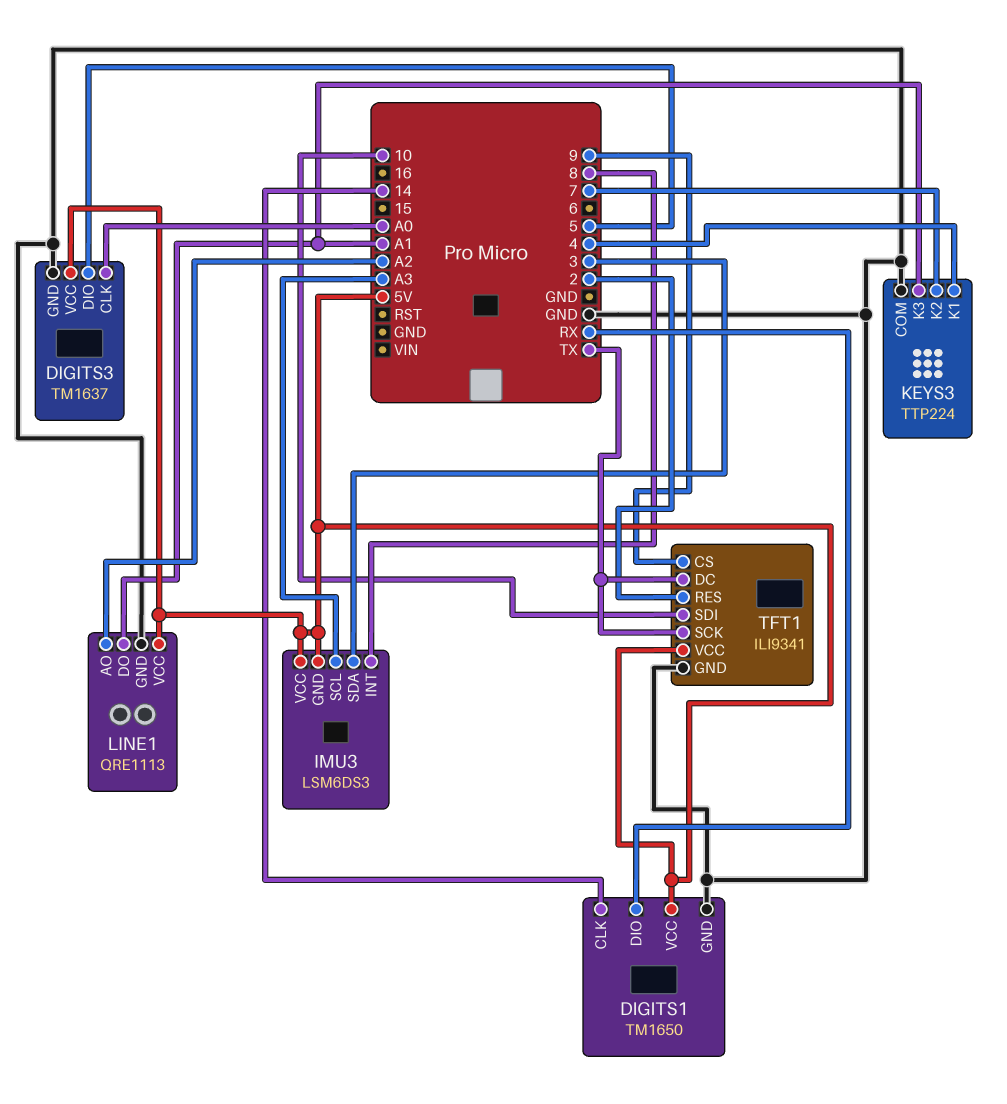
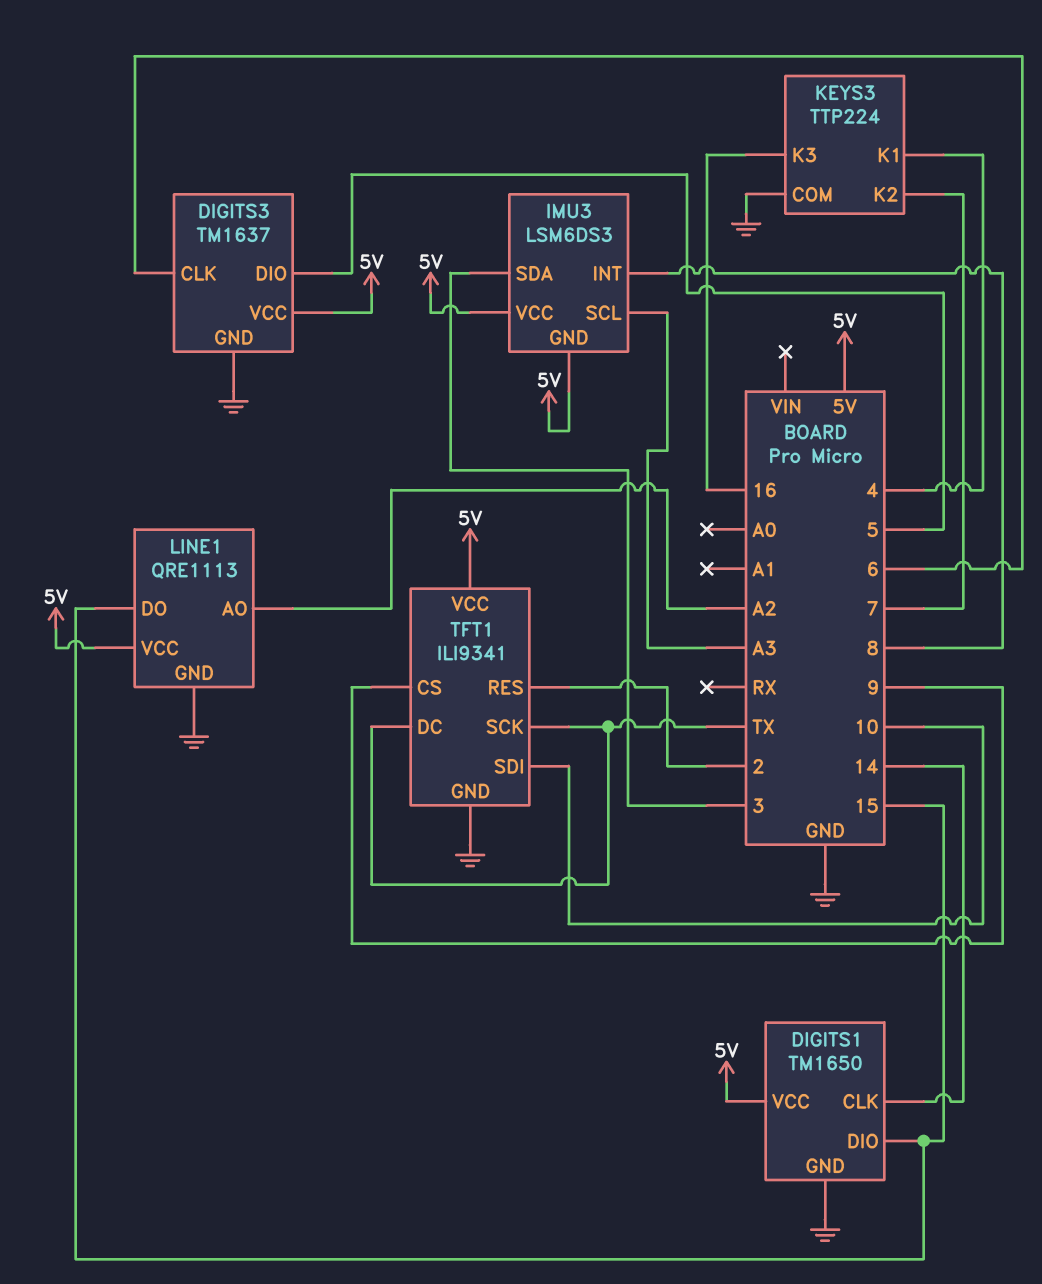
DIGITS1 pin DIO: RX -> 15
DIGITS3 pin CLK: A0 -> 6
KEYS3 pin K3: A1 -> 16
LINE1 pin DO: A1 -> 15

